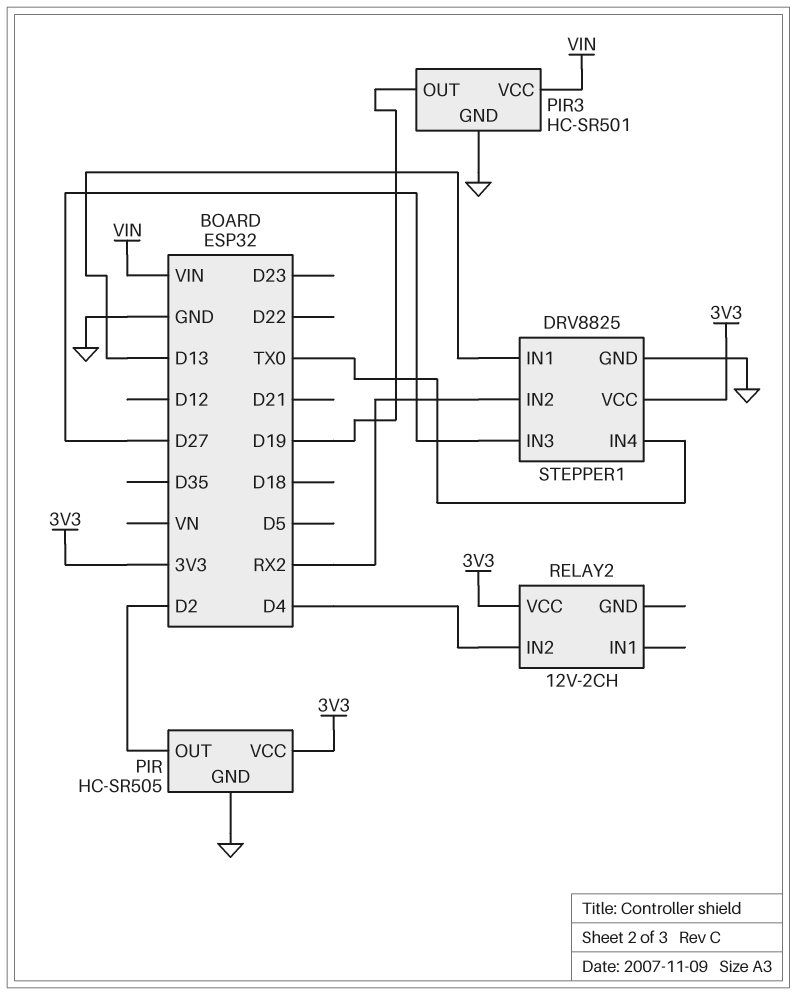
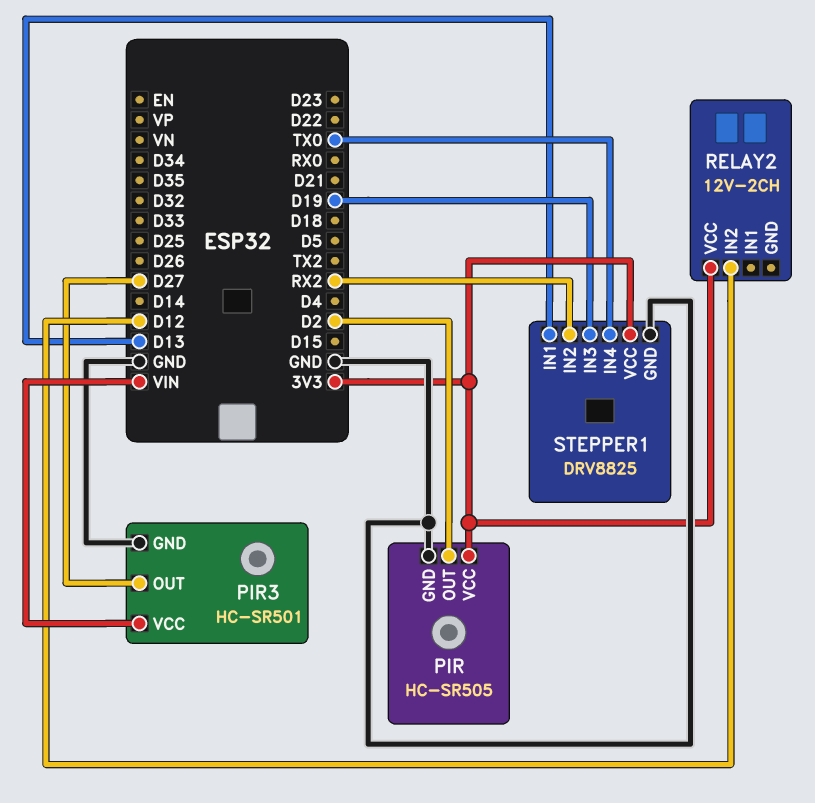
PIR3 pin OUT: D19 -> D27
RELAY2 pin IN2: D4 -> D12
STEPPER1 pin IN3: D27 -> D19

